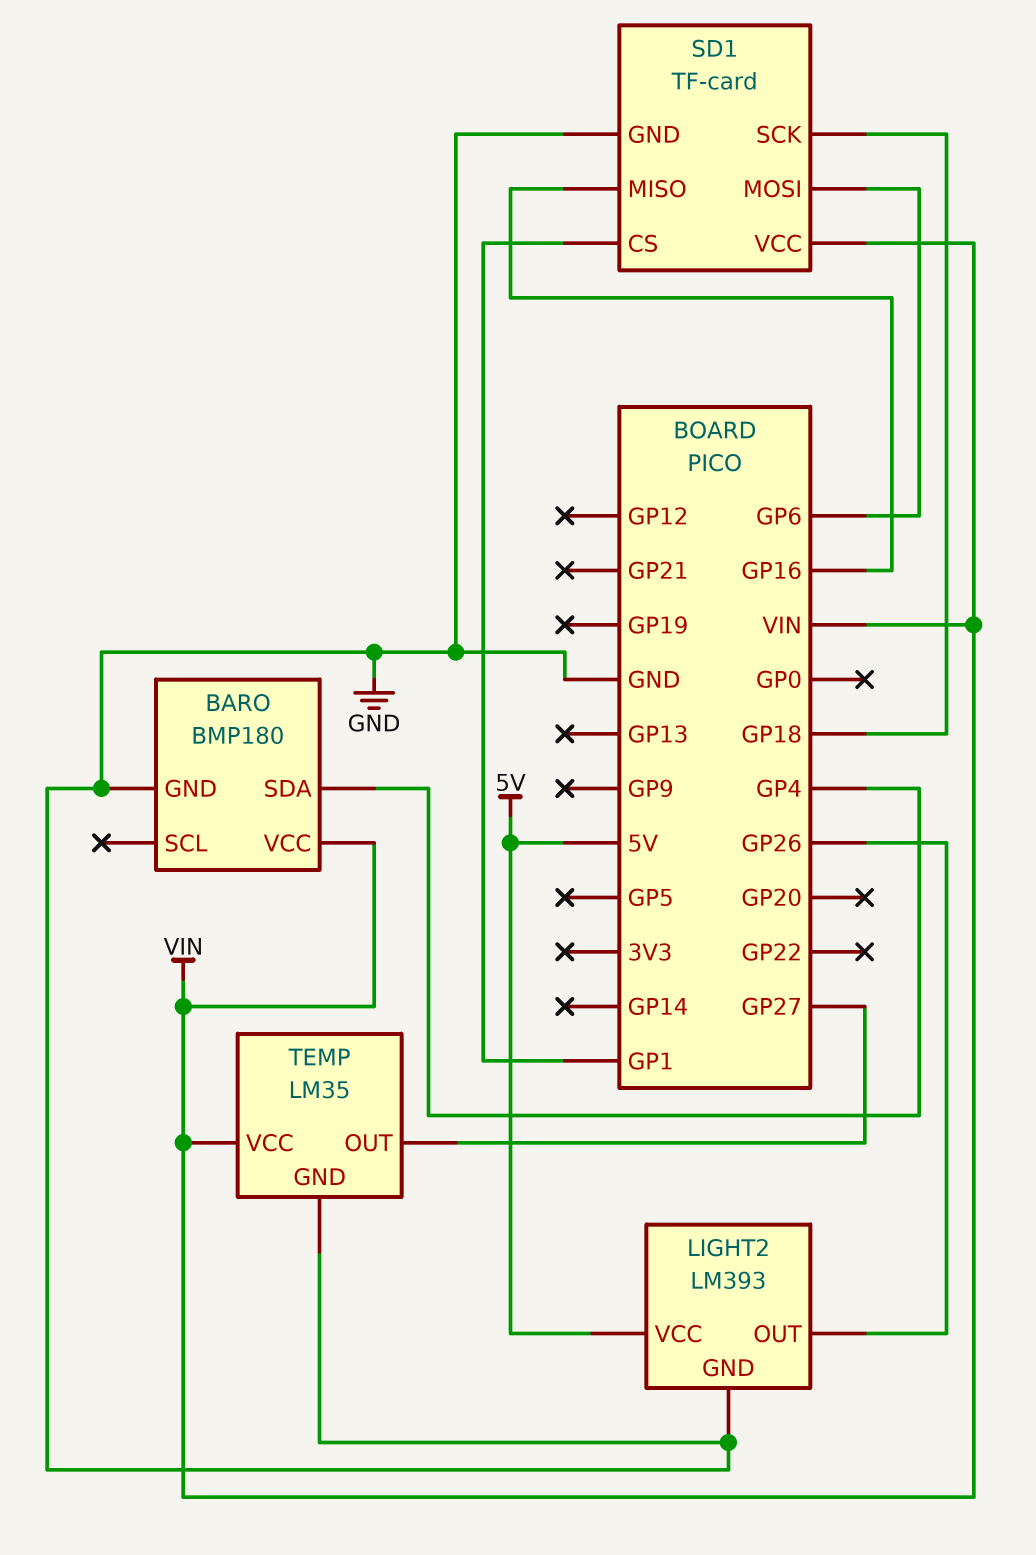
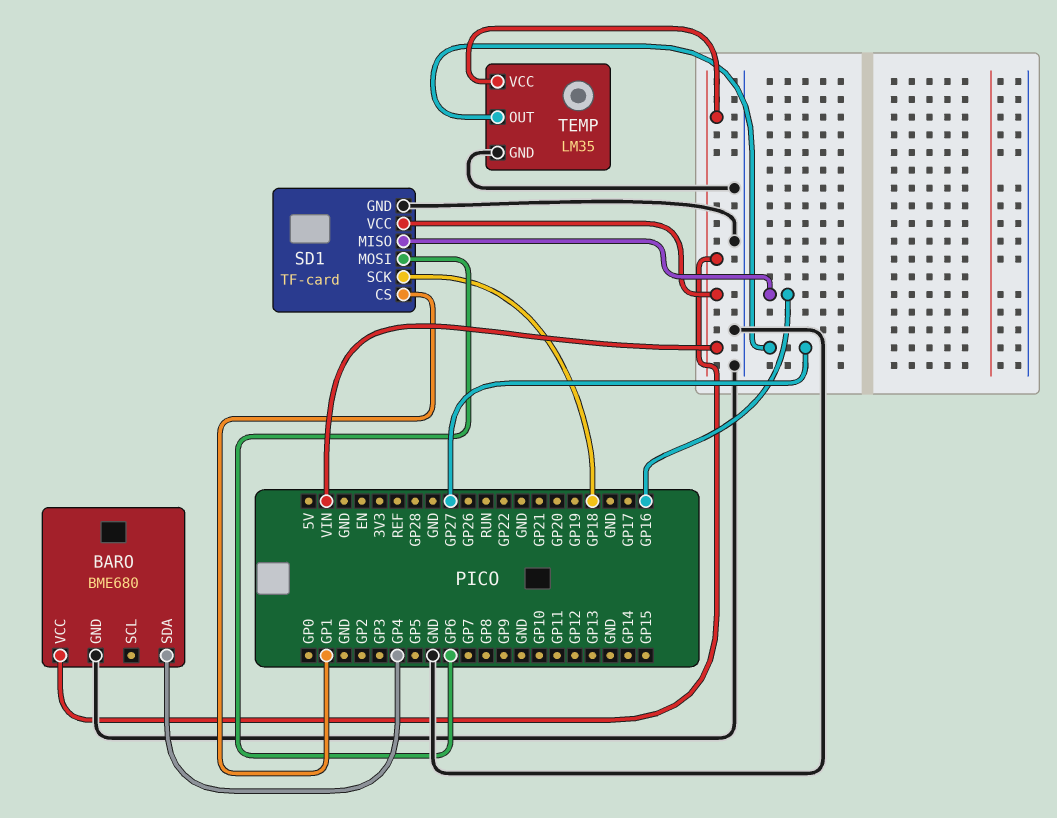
BARO: BMP180 -> BME680
LIGHT2: LM393 -> none
LIGHT2 pin GND: GND -> none
LIGHT2 pin OUT: GP26 -> none
LIGHT2 pin VCC: 5V -> none

